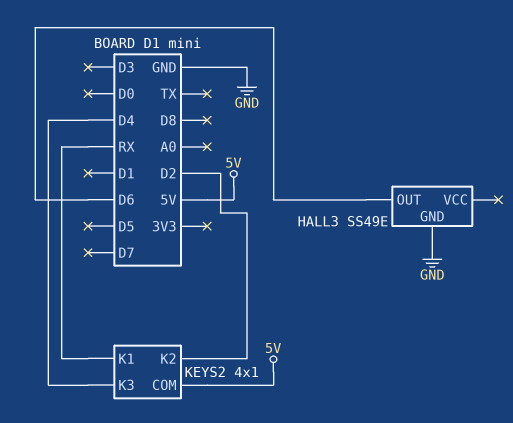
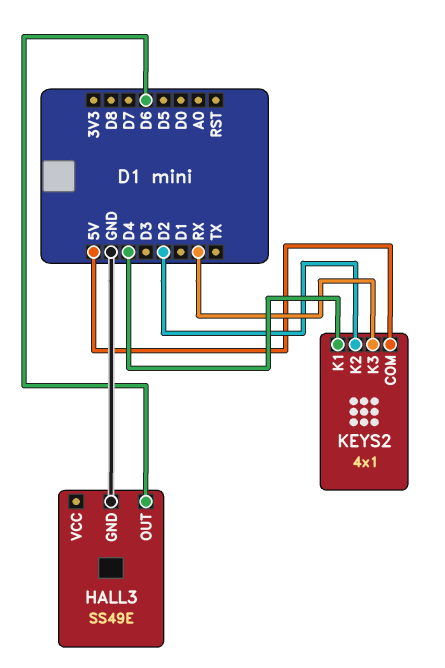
KEYS2 pin K1: RX -> D4
KEYS2 pin K3: D4 -> RX

